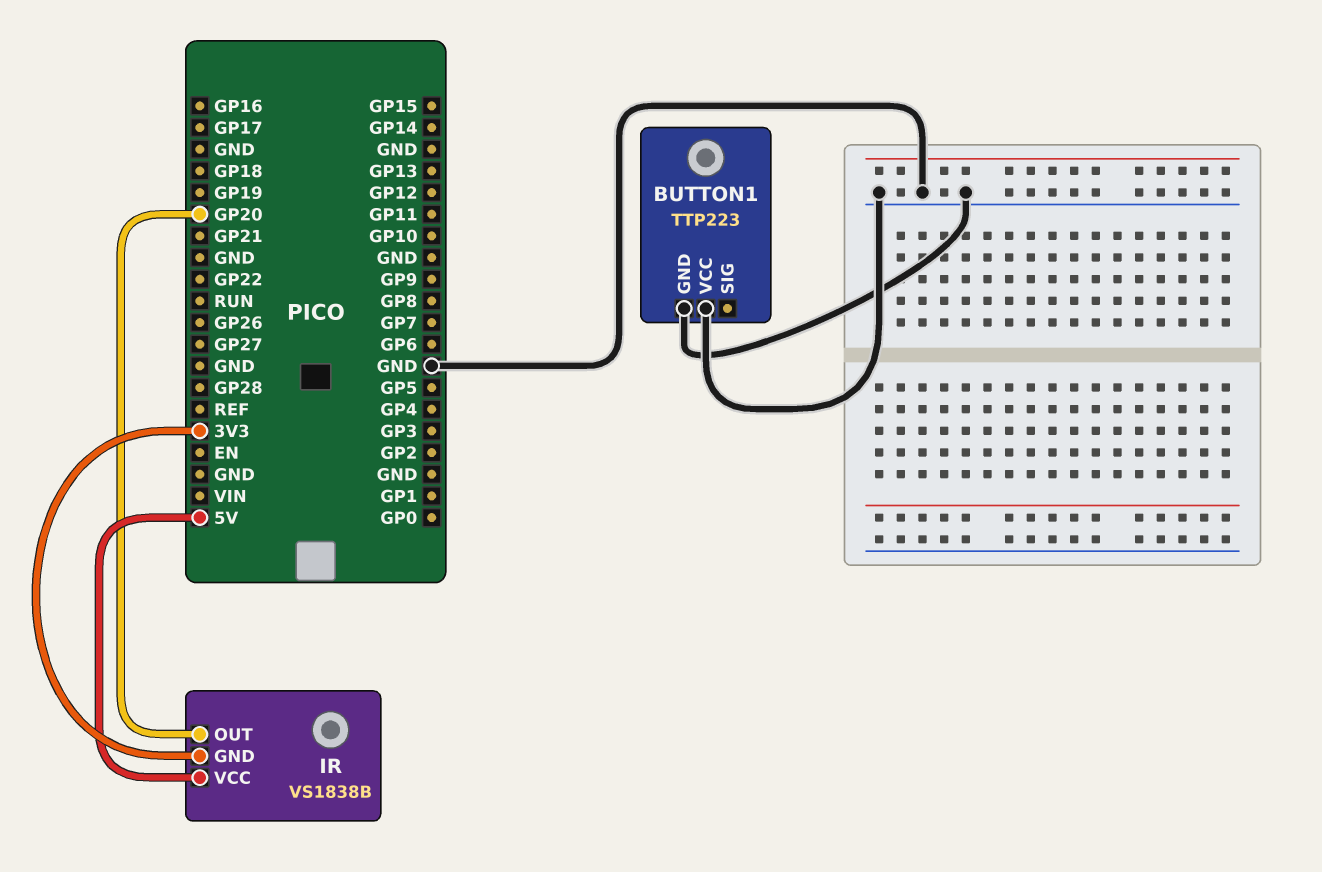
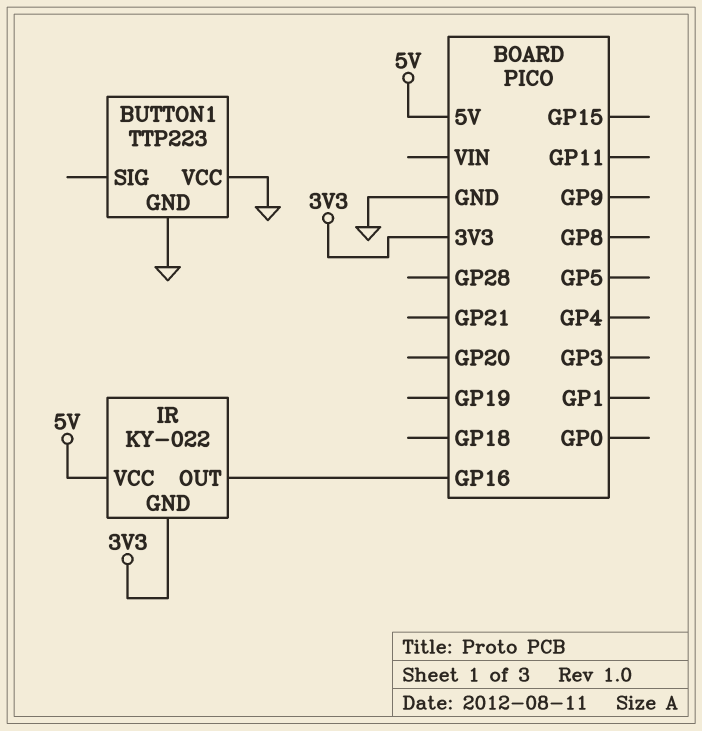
IR: VS1838B -> KY-022
IR pin OUT: GP20 -> GP16

